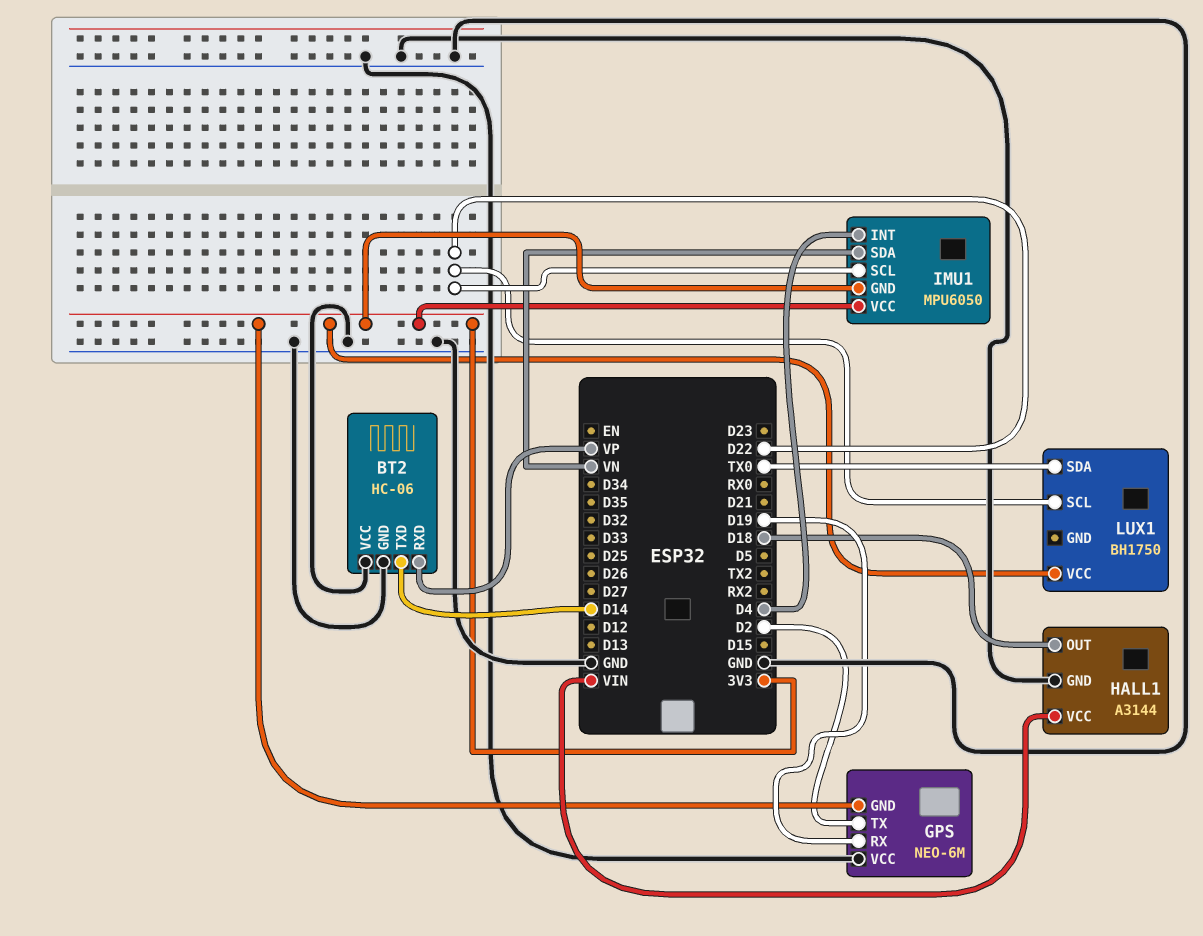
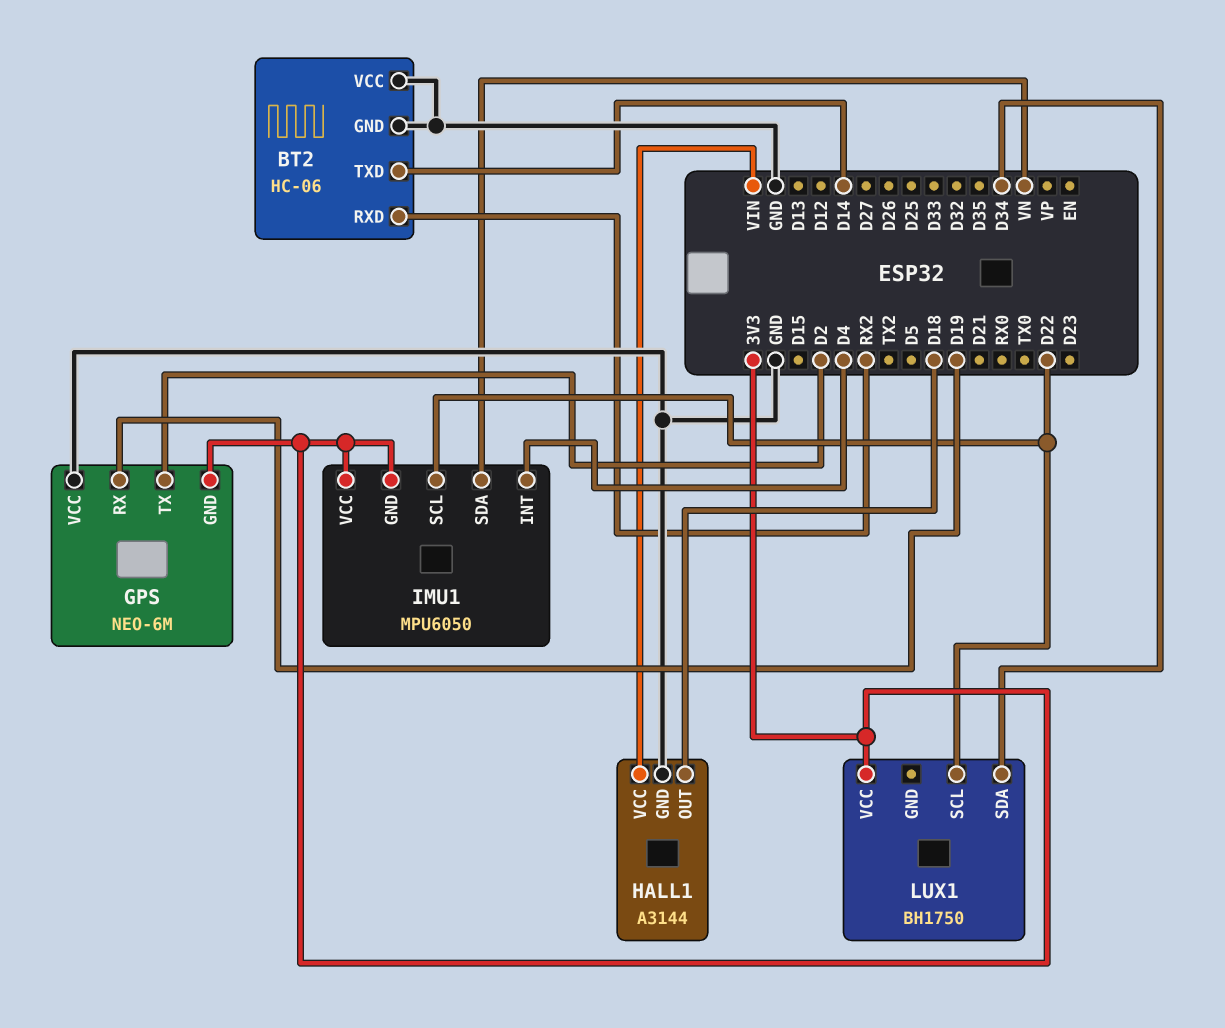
BT2 pin RXD: VP -> RX2
LUX1 pin SDA: TX0 -> D34

